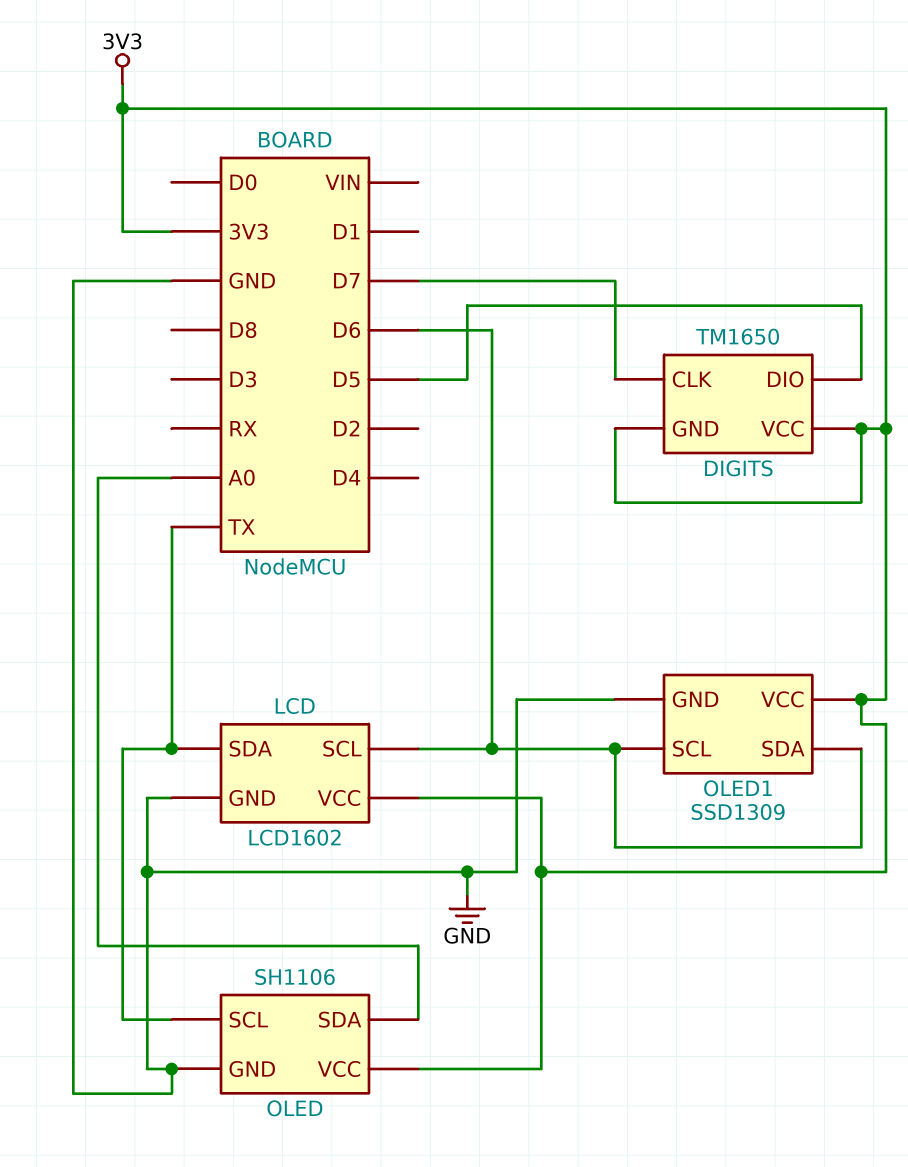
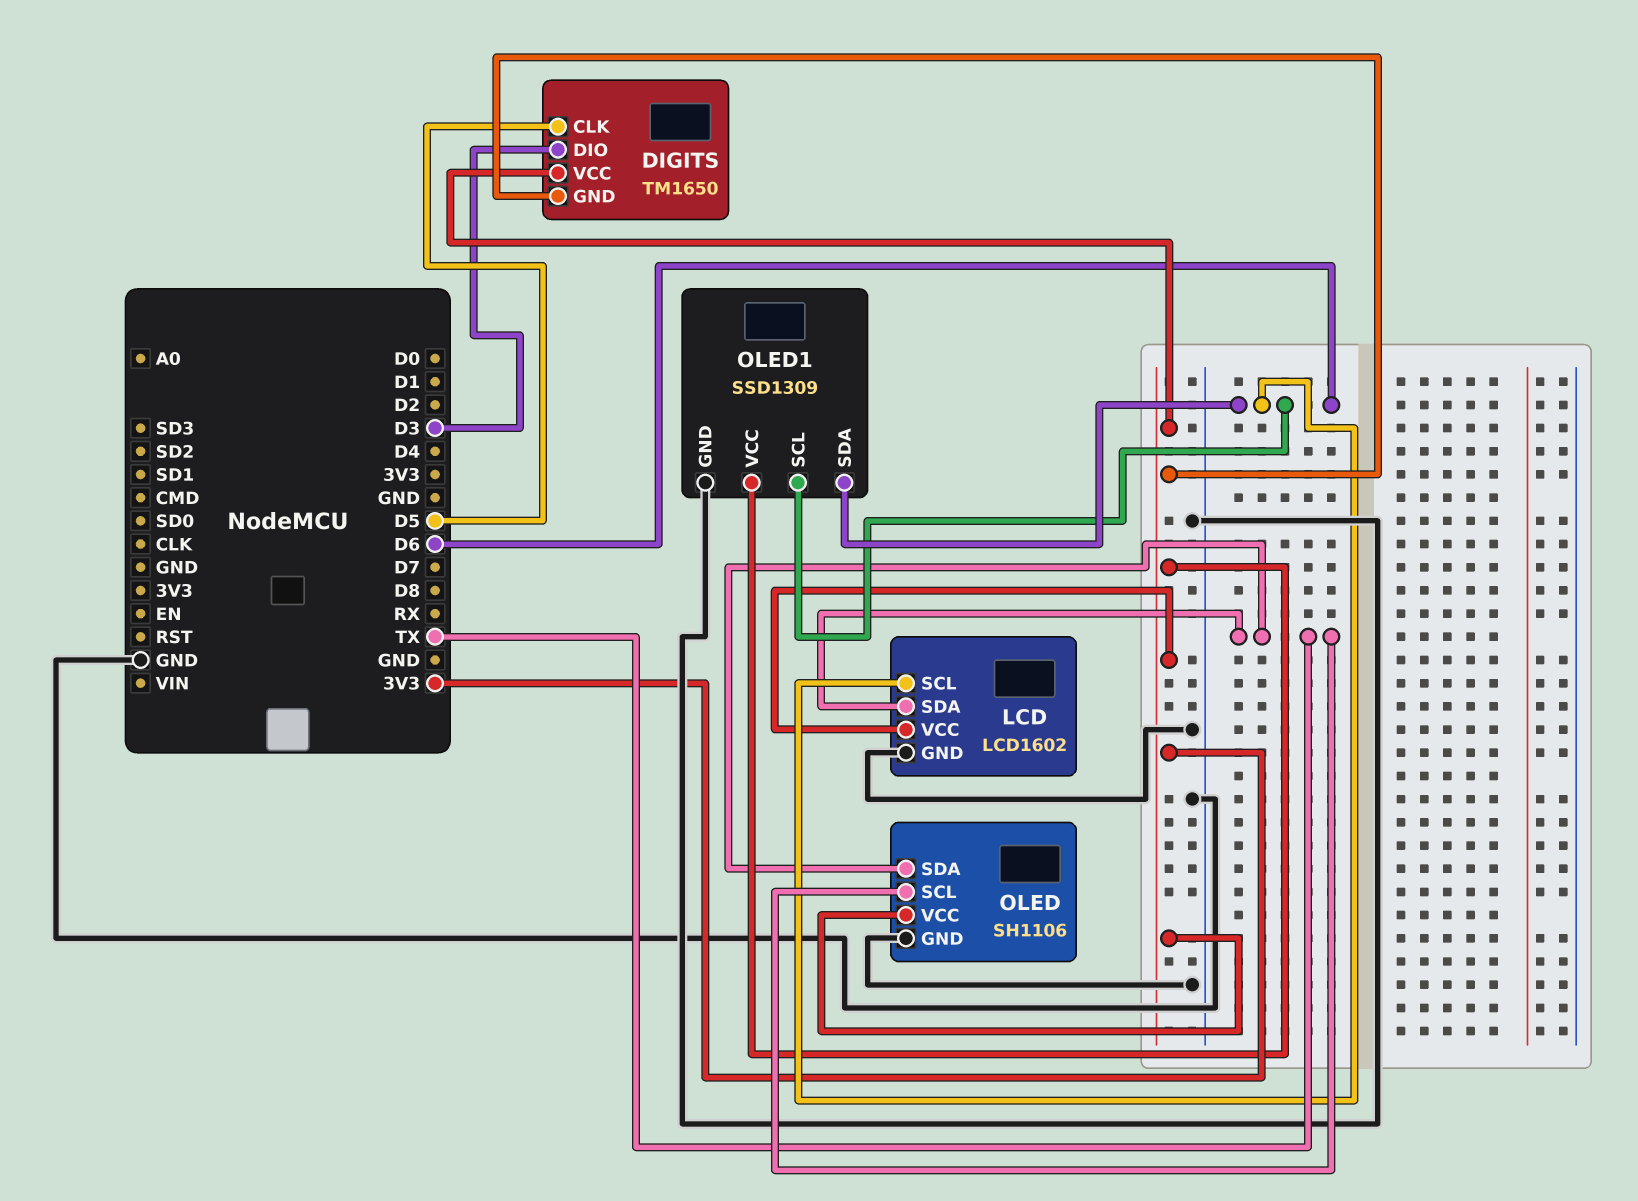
DIGITS pin CLK: D7 -> D5
DIGITS pin DIO: D5 -> D3
OLED pin SDA: A0 -> TX

